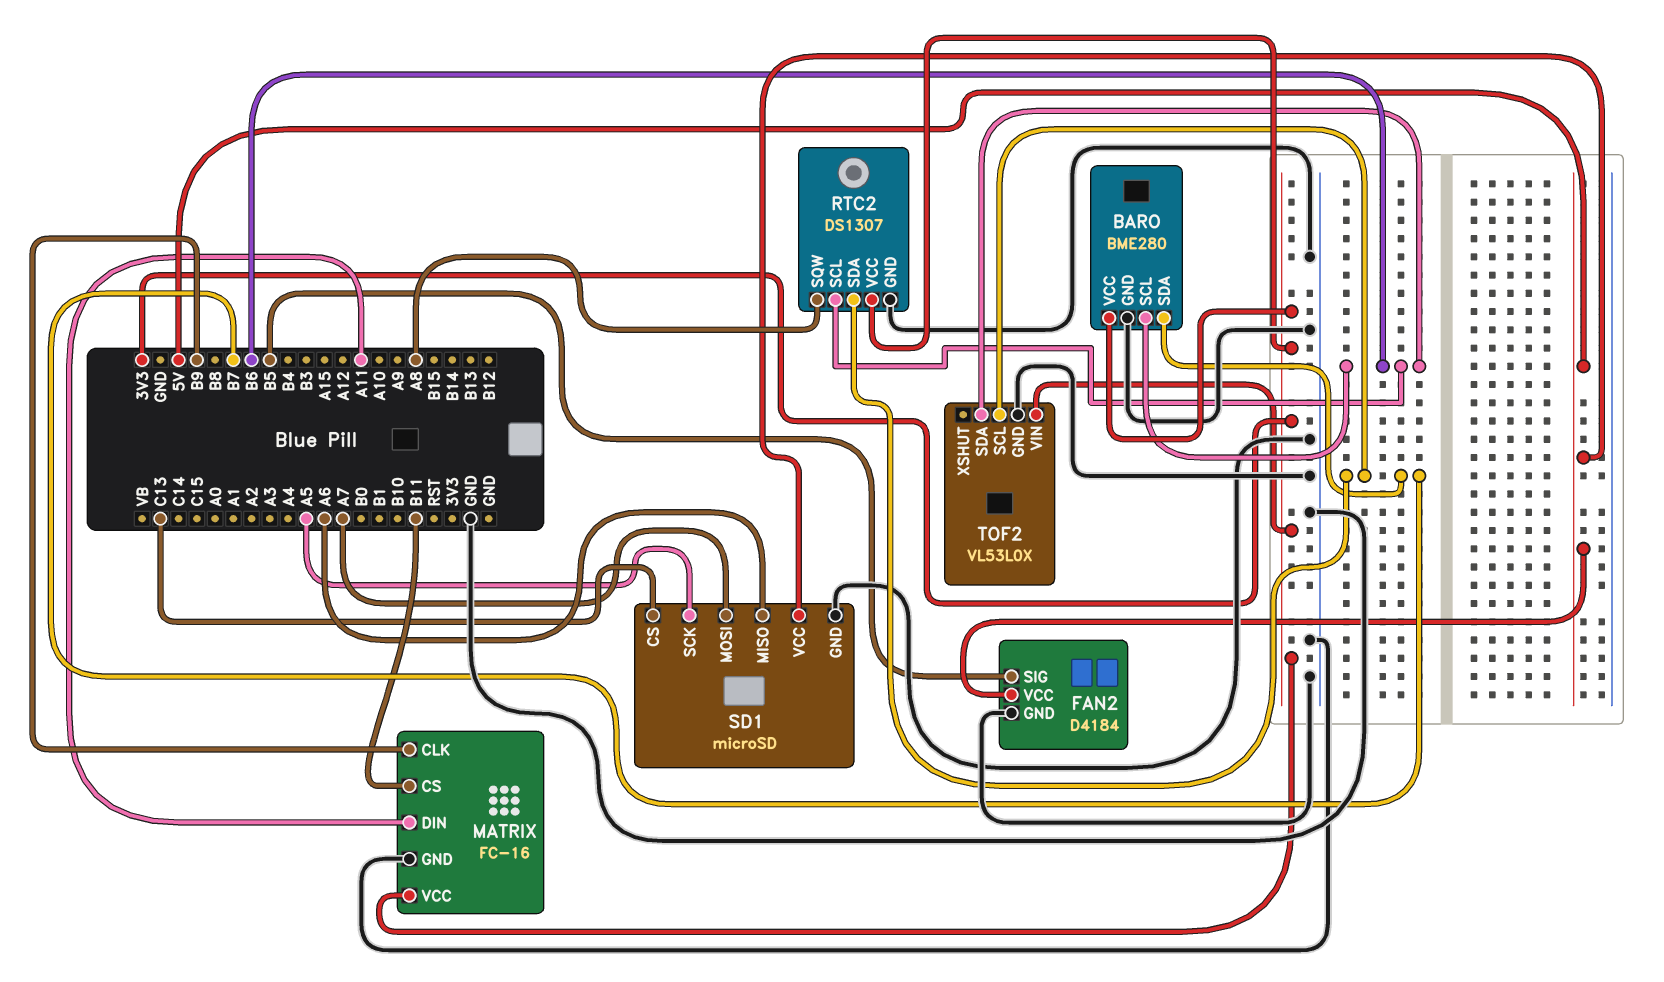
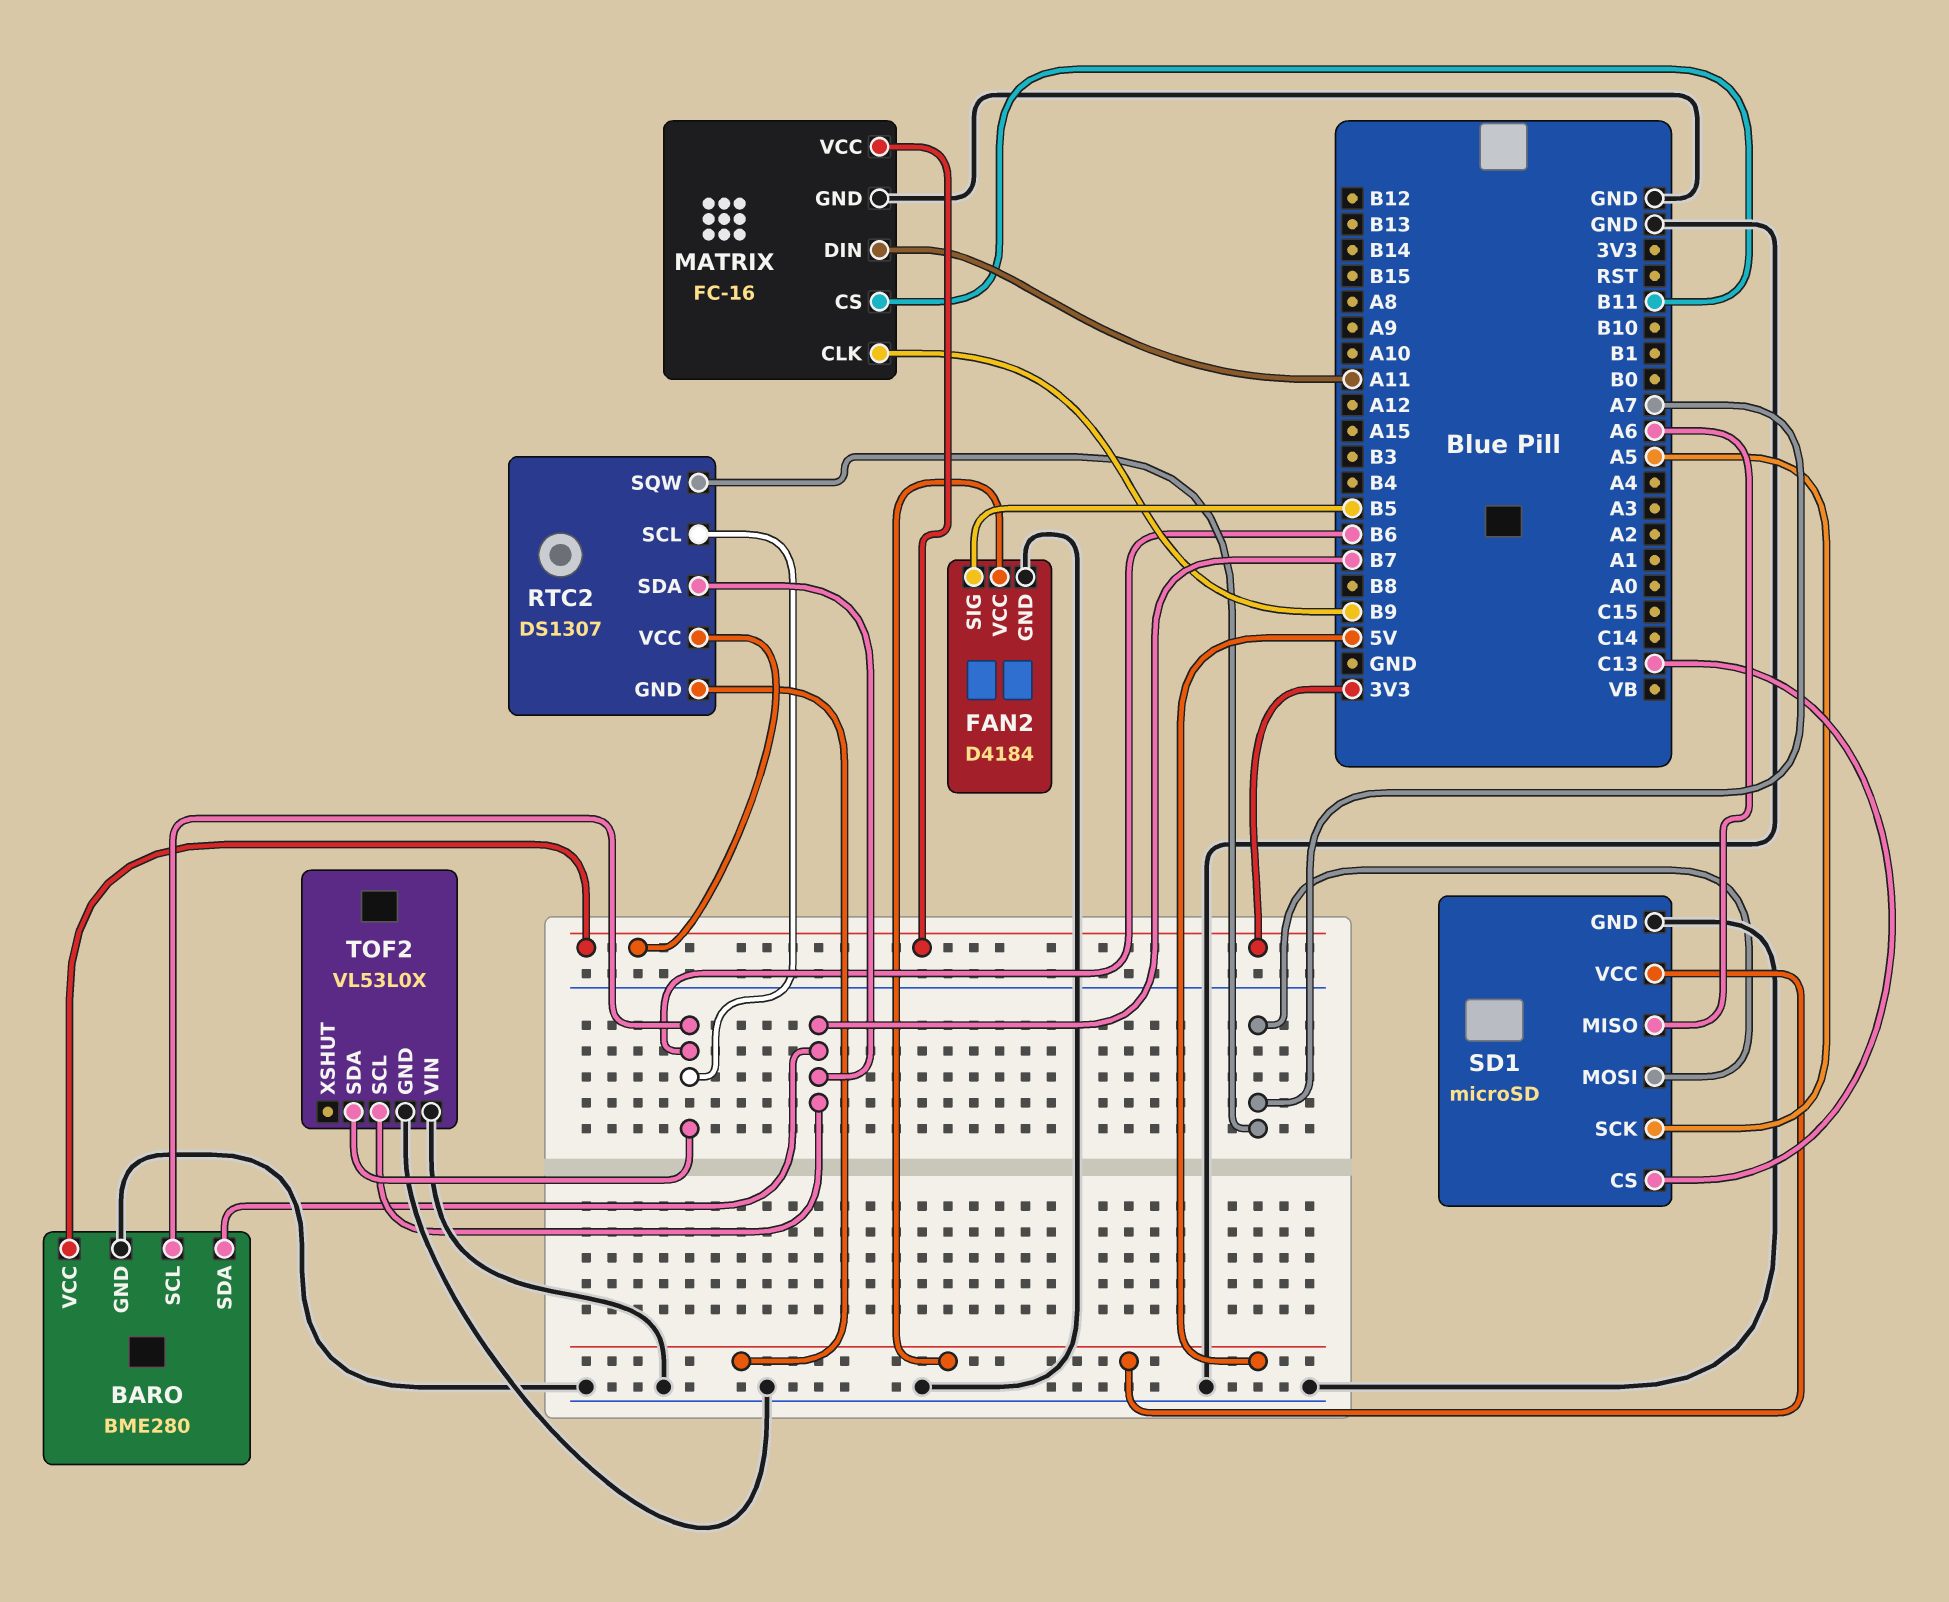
RTC2 pin GND: GND -> 5V
RTC2 pin SQW: A8 -> A7
TOF2 pin VIN: 3V3 -> GND

